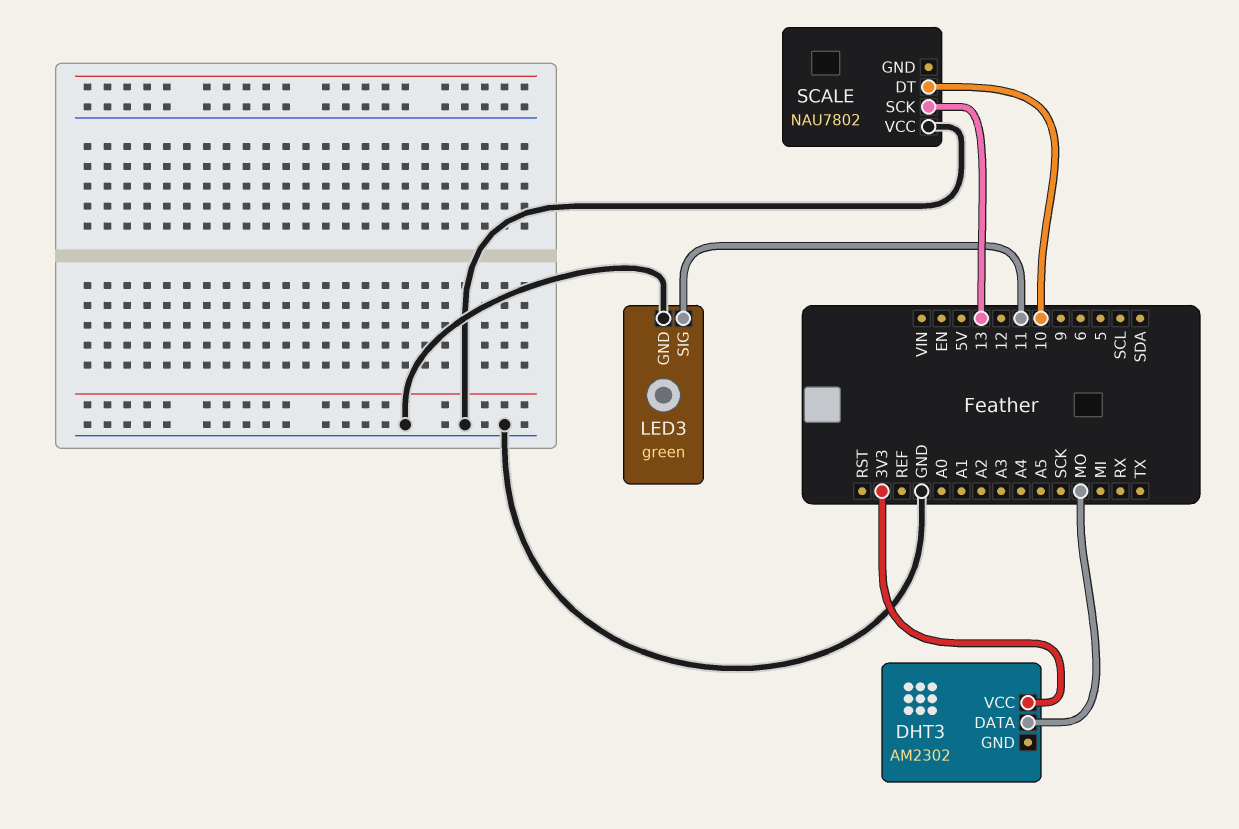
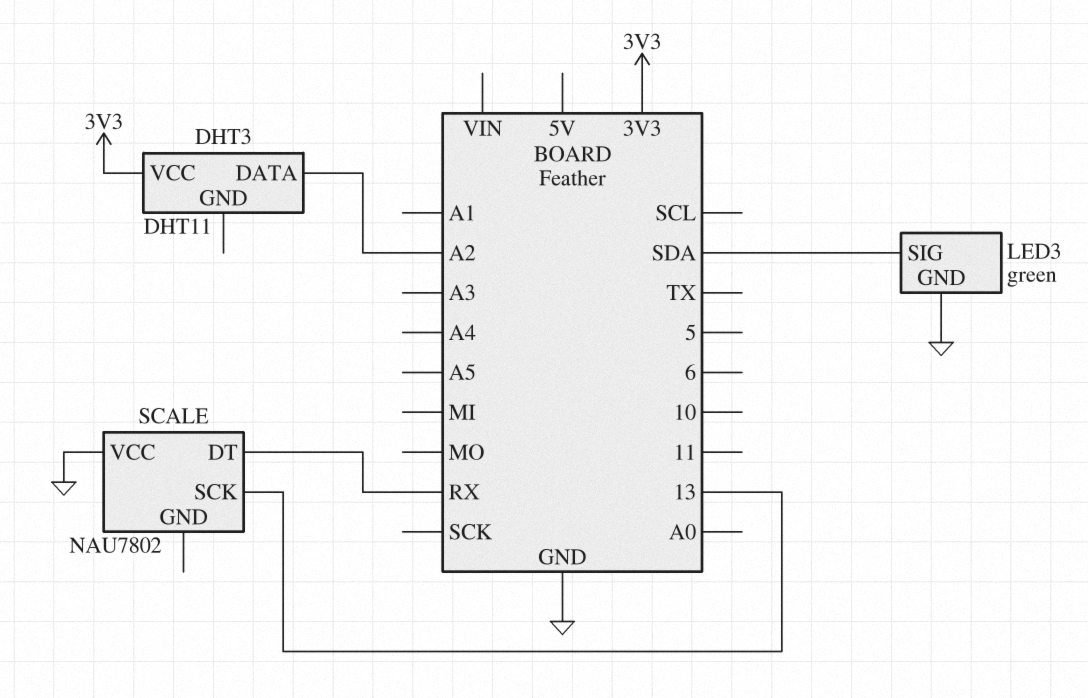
DHT3: AM2302 -> DHT11
DHT3 pin DATA: MO -> A2
LED3 pin SIG: 11 -> SDA
SCALE pin DT: 10 -> RX

